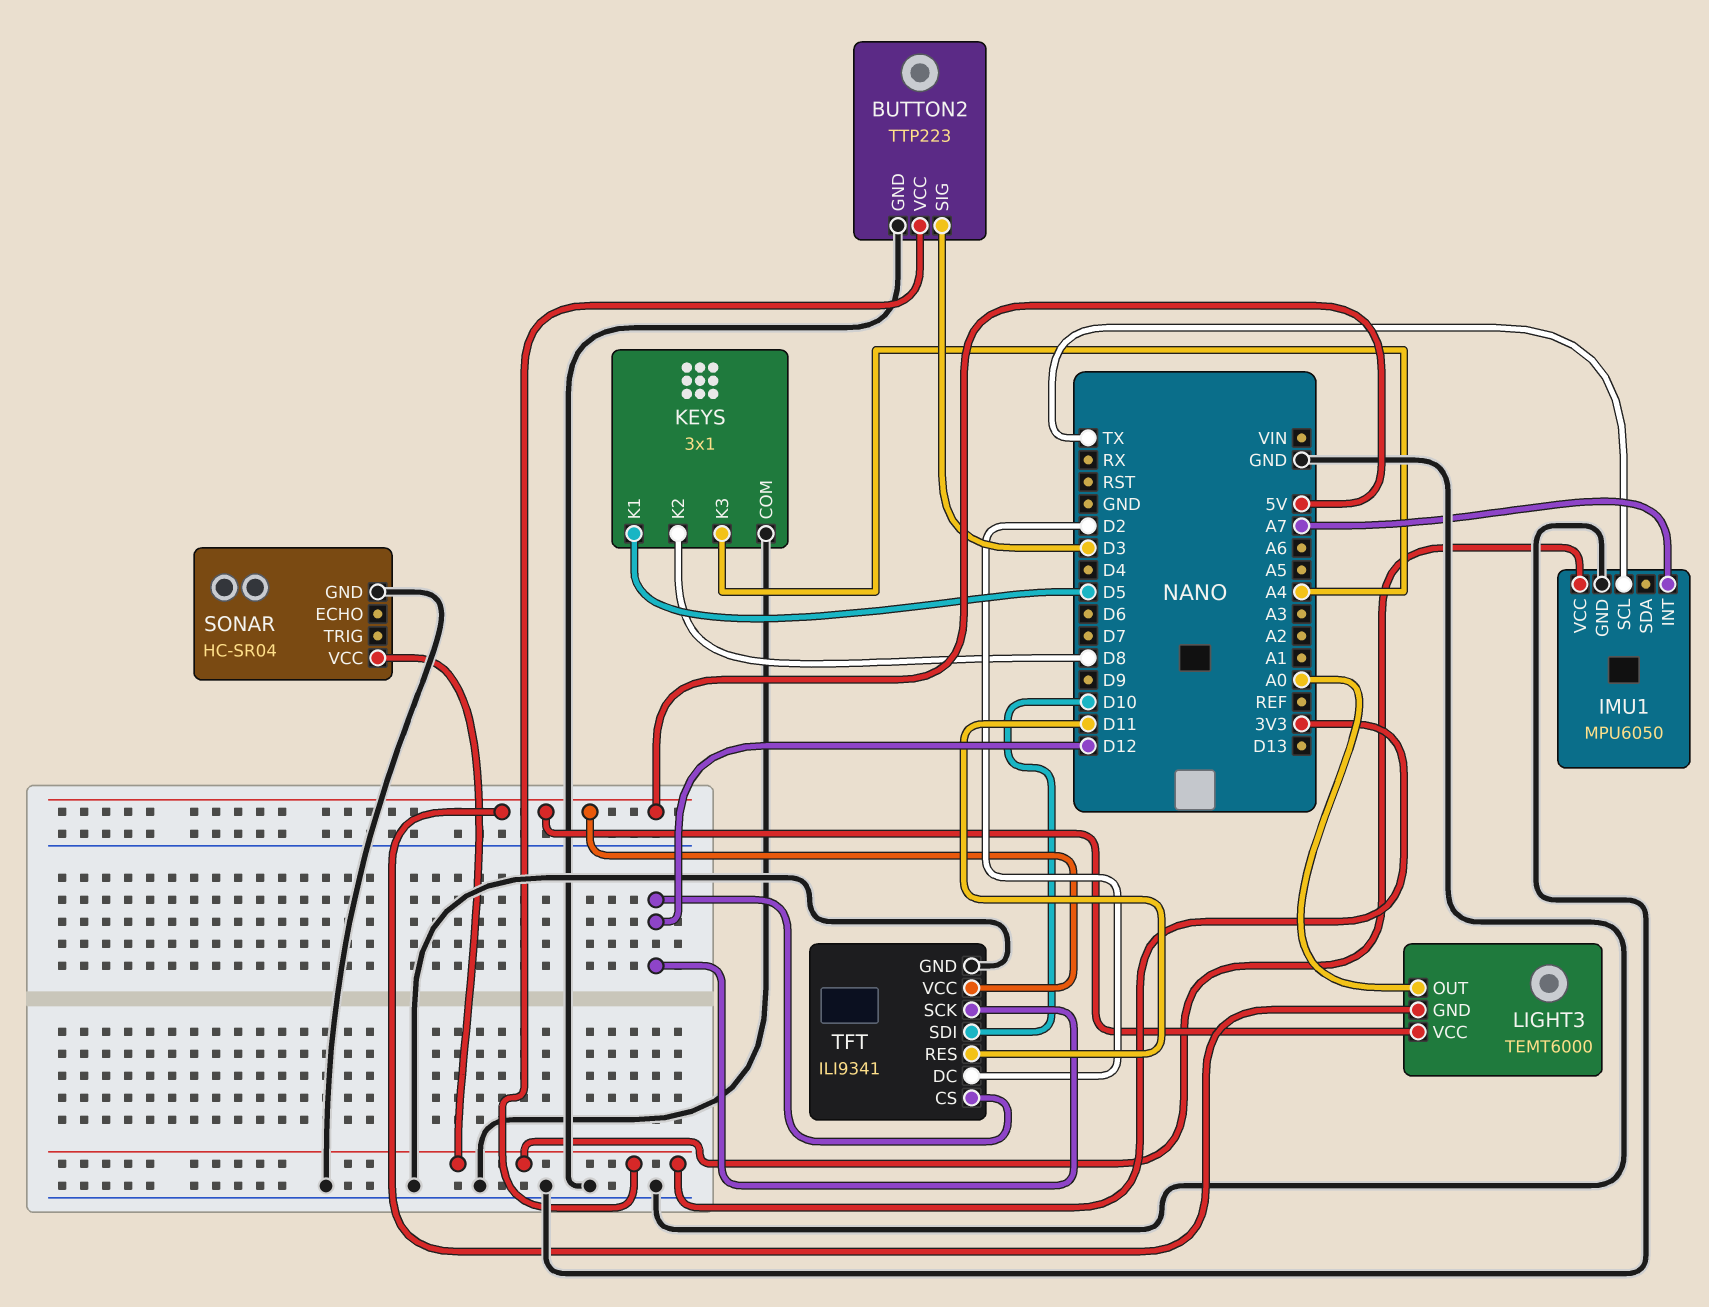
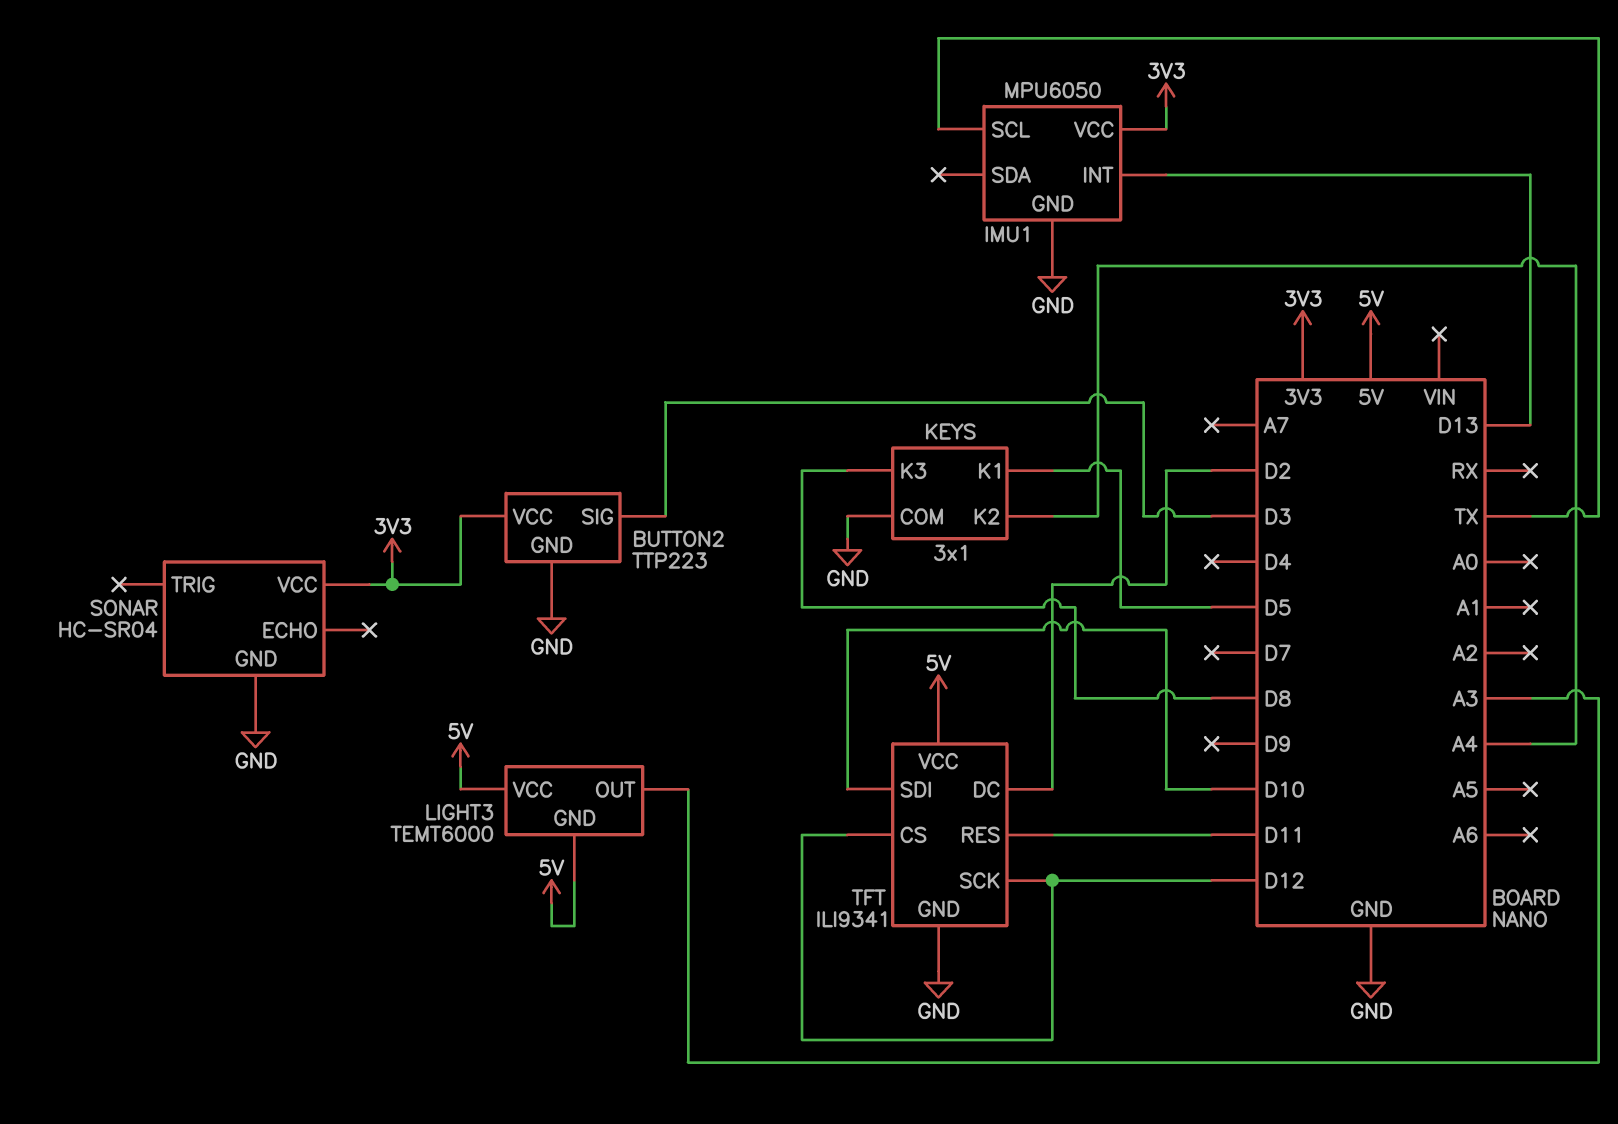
IMU1 pin INT: A7 -> D13
KEYS pin K2: D8 -> A4
KEYS pin K3: A4 -> D8
LIGHT3 pin OUT: A0 -> A3

